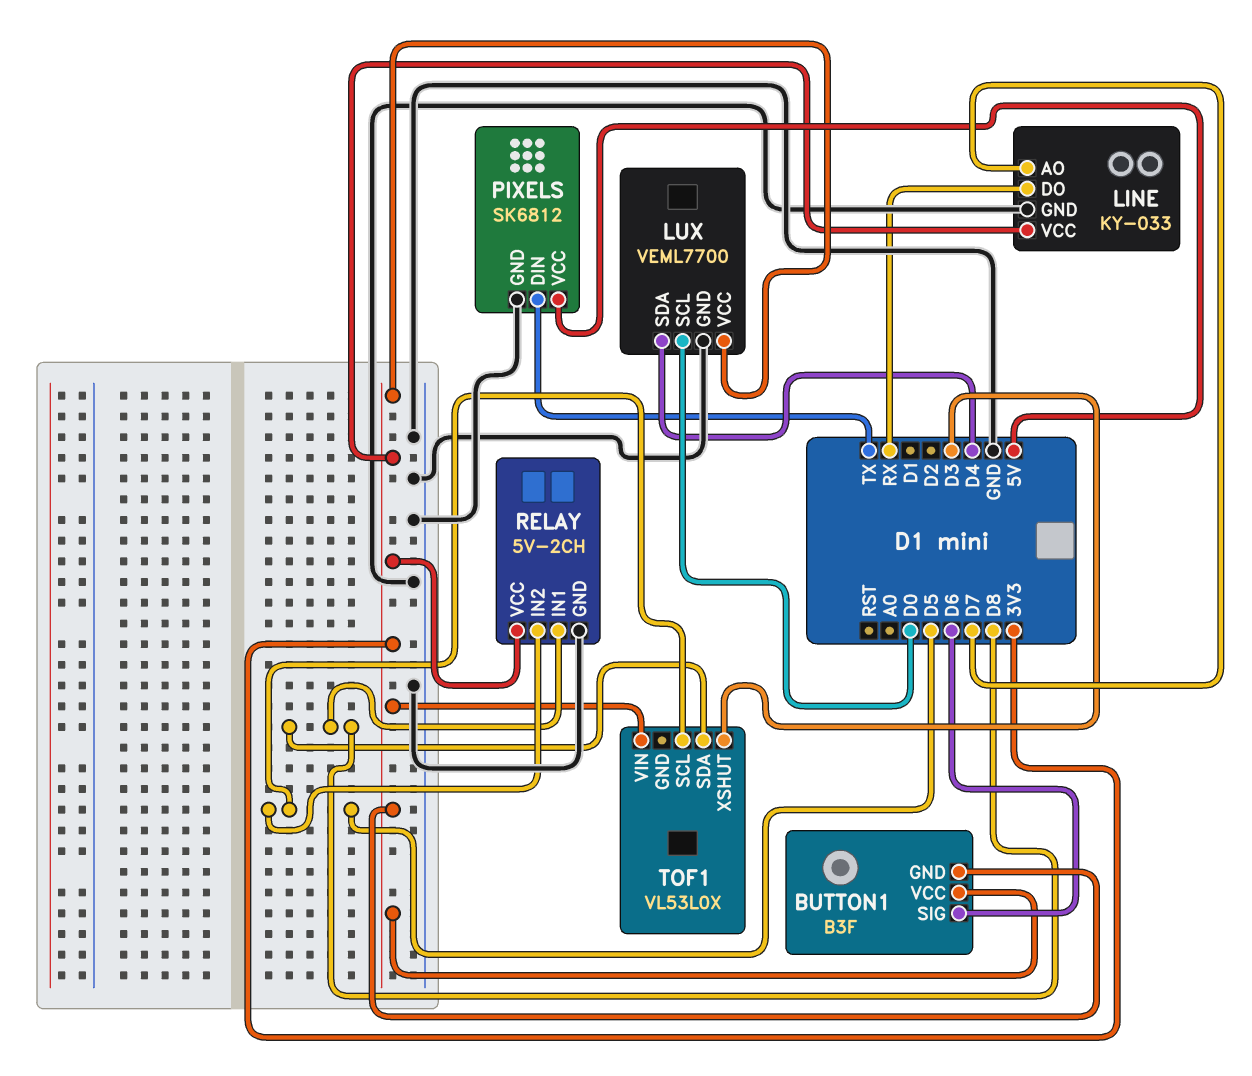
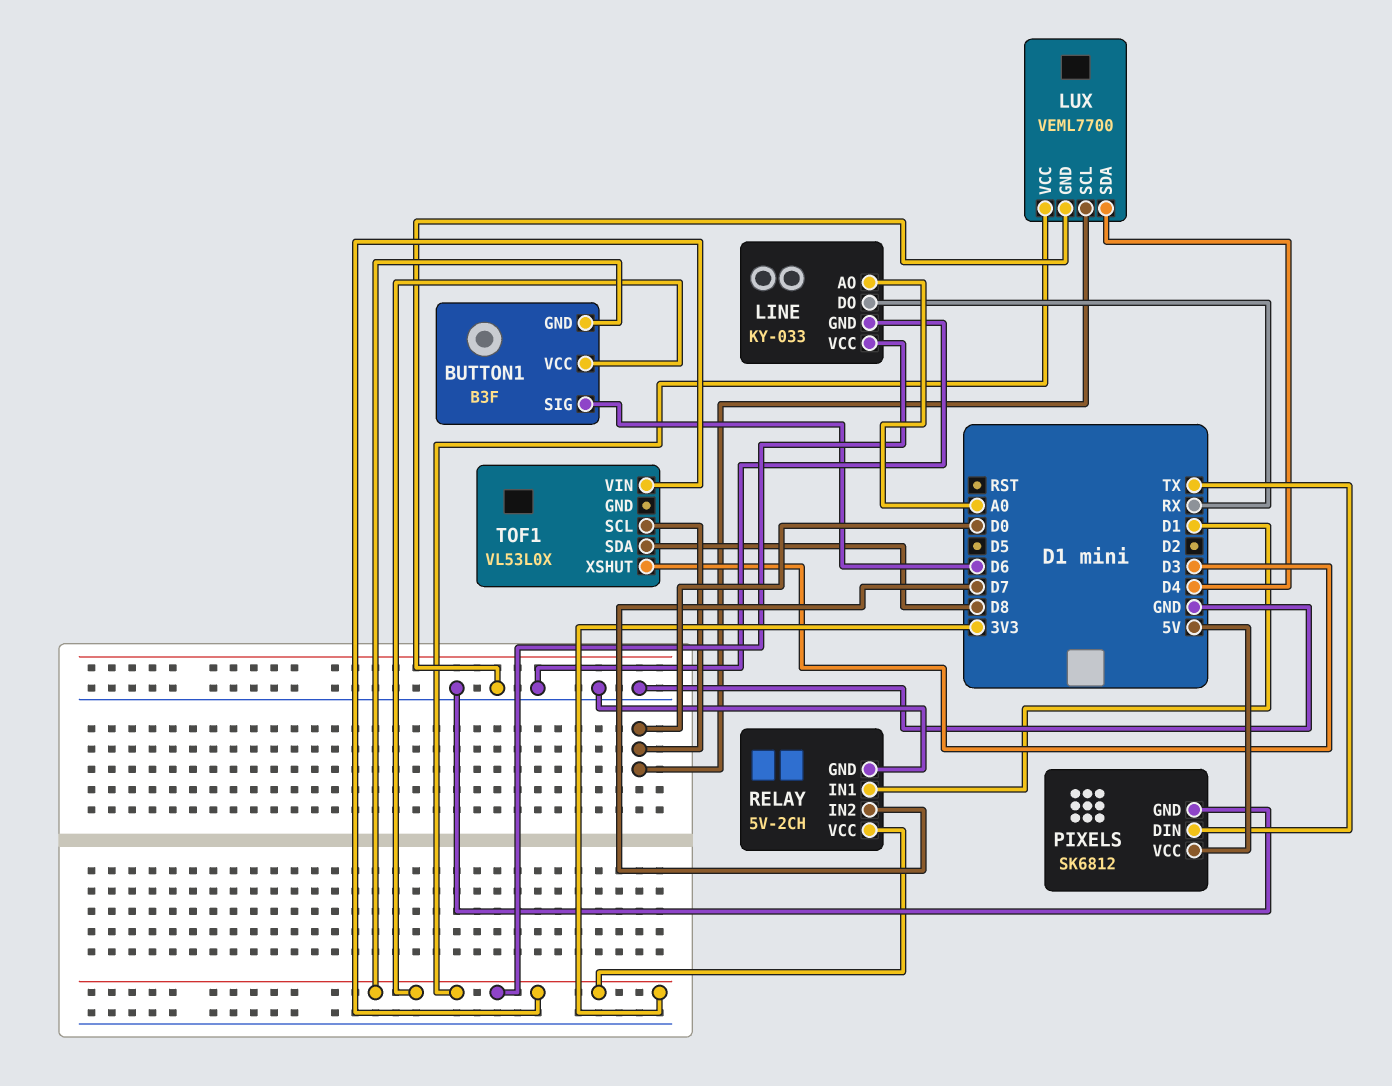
LINE pin AO: D7 -> A0
RELAY pin IN1: D8 -> D1
RELAY pin IN2: D5 -> D7
TOF1 pin SCL: D5 -> D0

